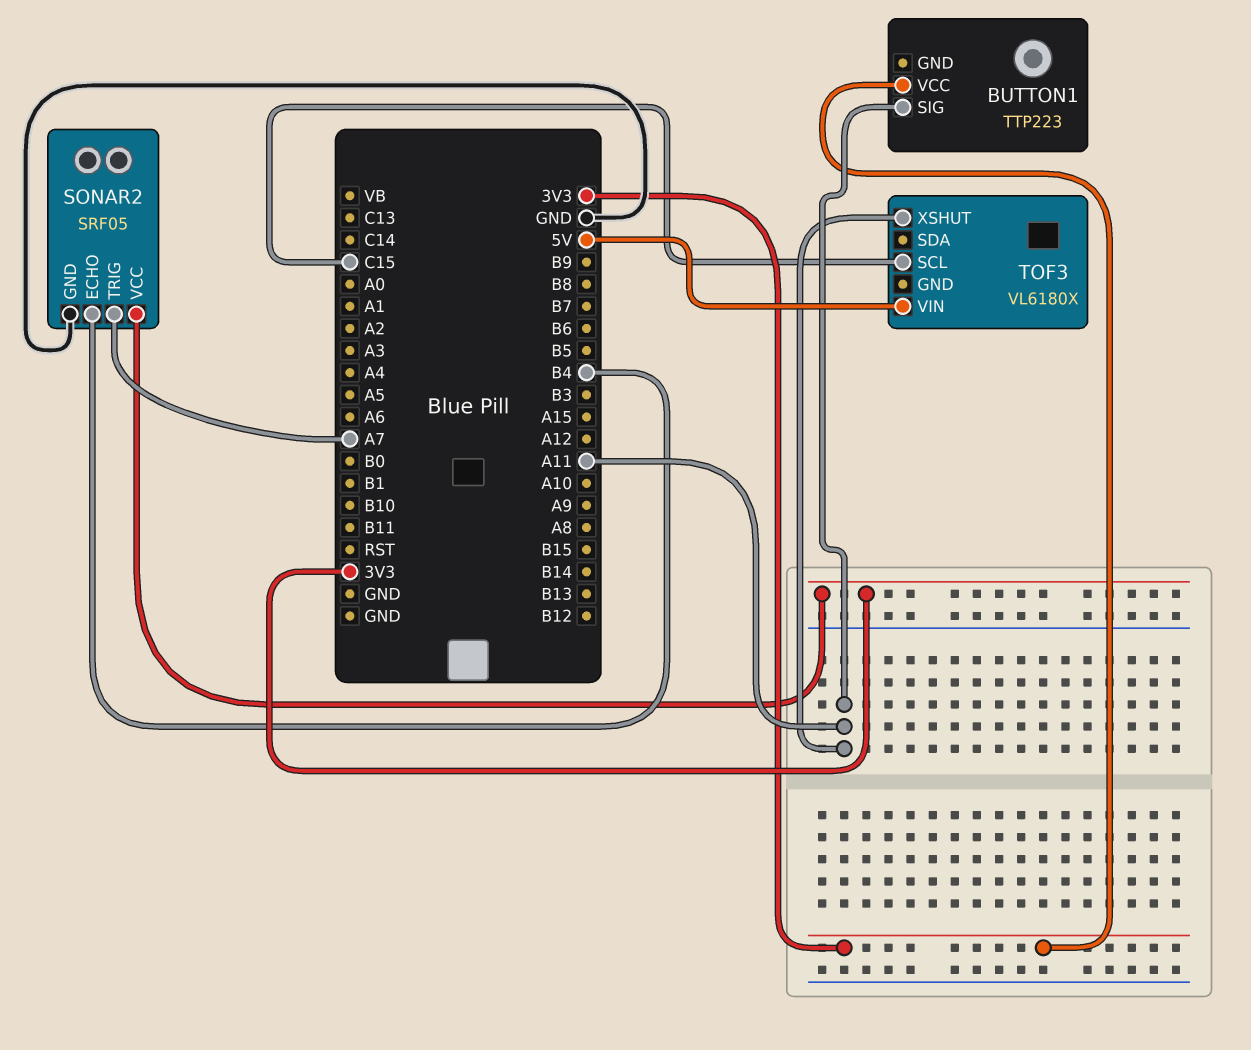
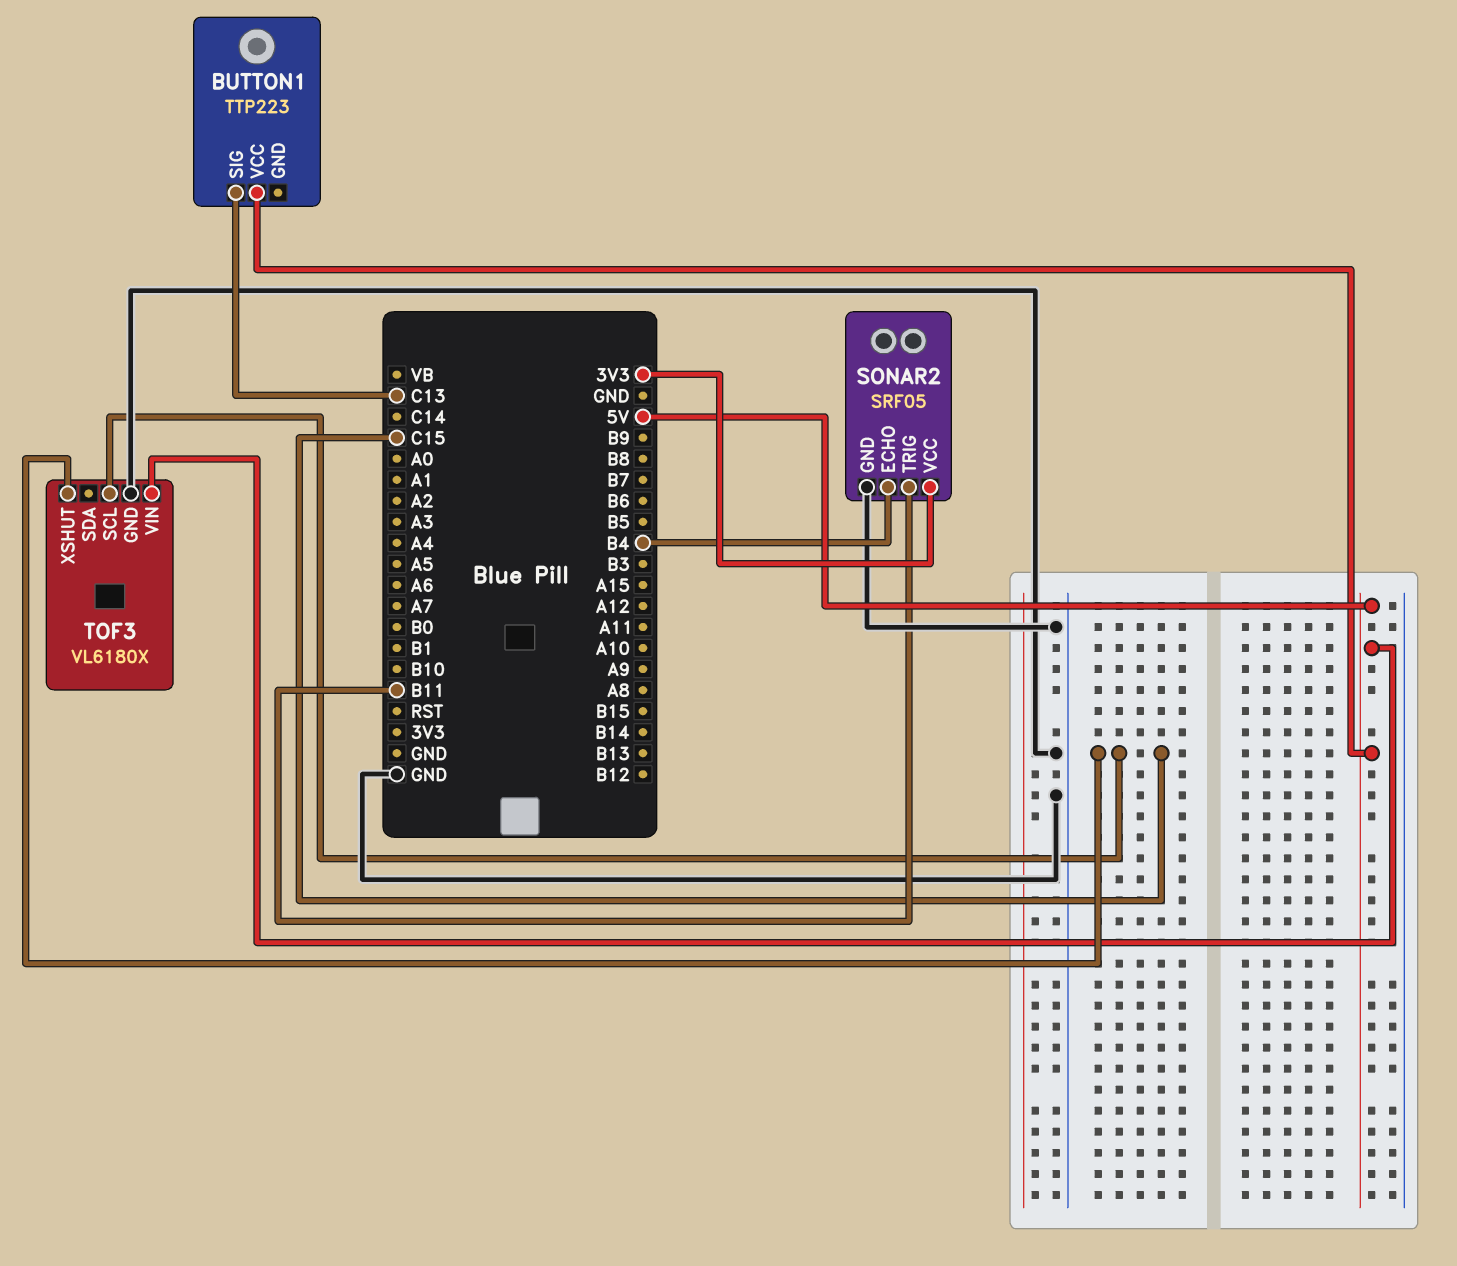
BUTTON1 pin SIG: A11 -> C13
BUTTON1 pin VCC: 3V3 -> 5V
SONAR2 pin TRIG: A7 -> B11
TOF3 pin GND: none -> GND
TOF3 pin XSHUT: A11 -> C15

